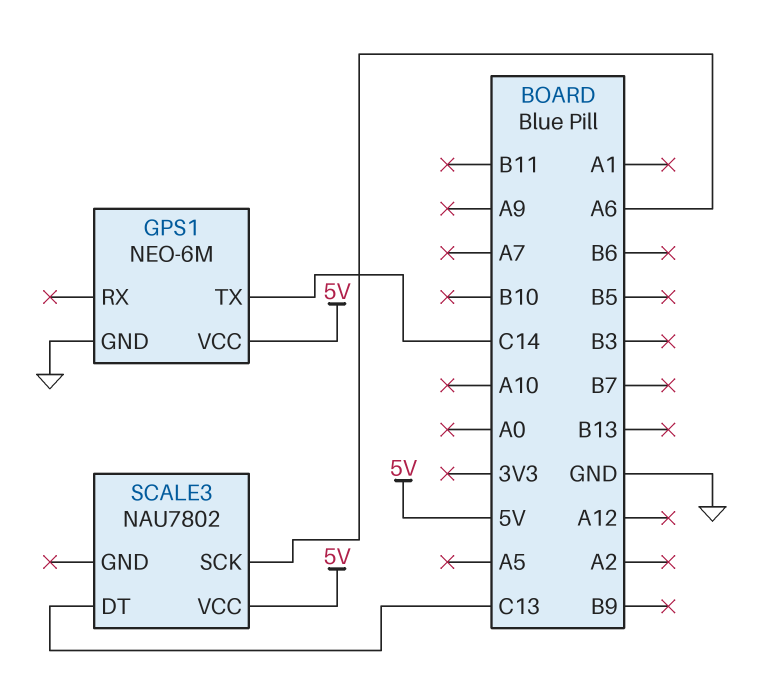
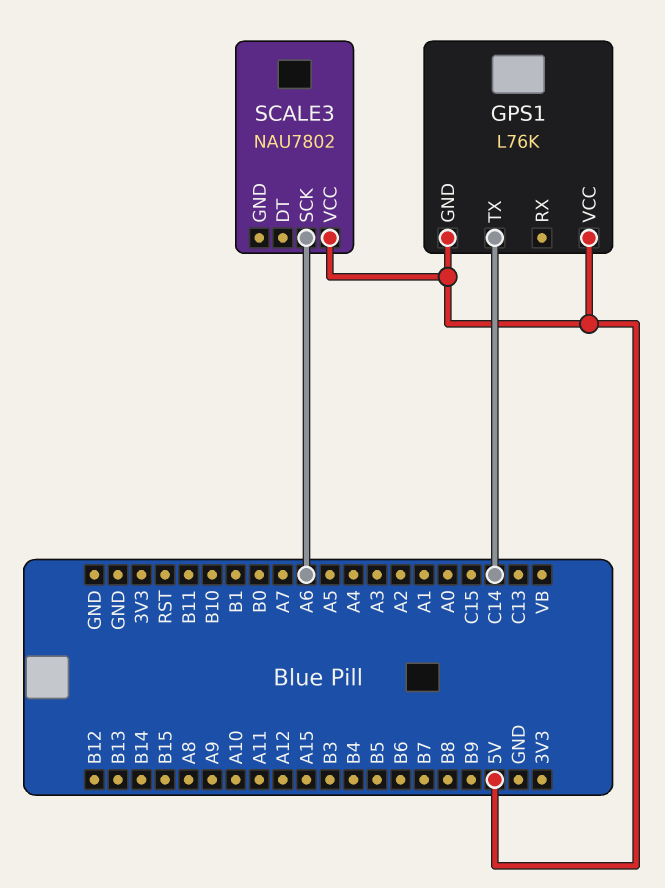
GPS1: NEO-6M -> L76K
GPS1 pin GND: GND -> 5V
SCALE3 pin DT: C13 -> none

